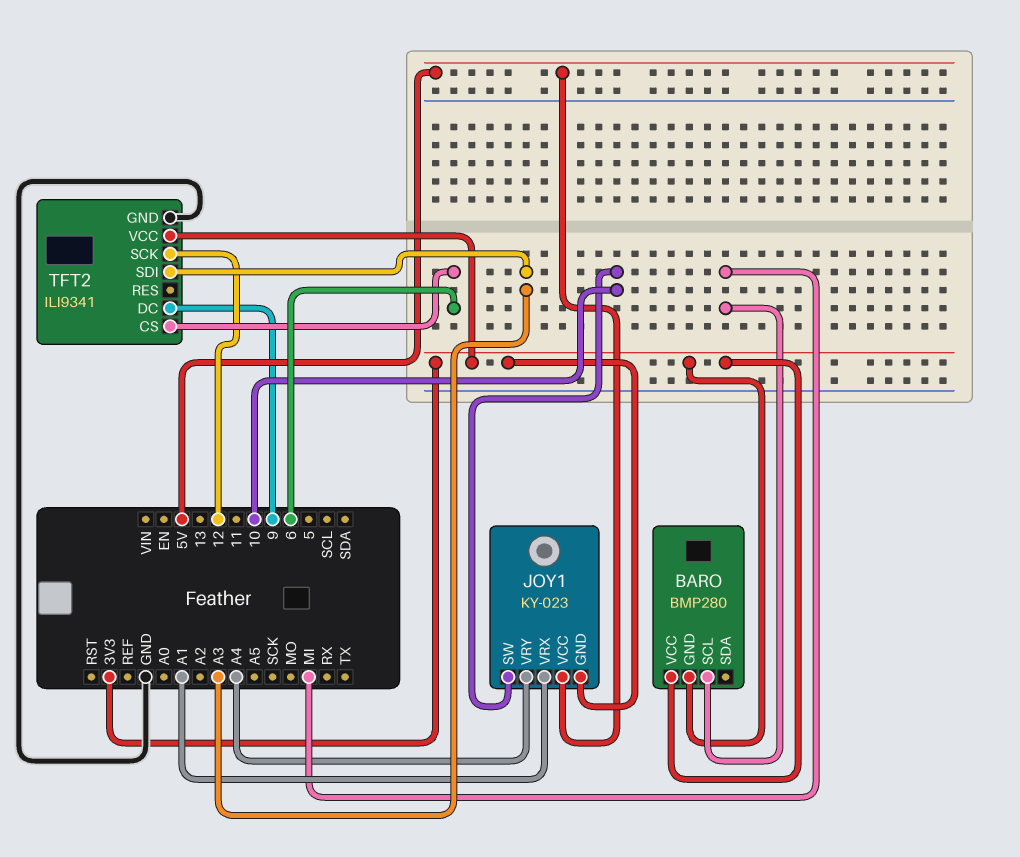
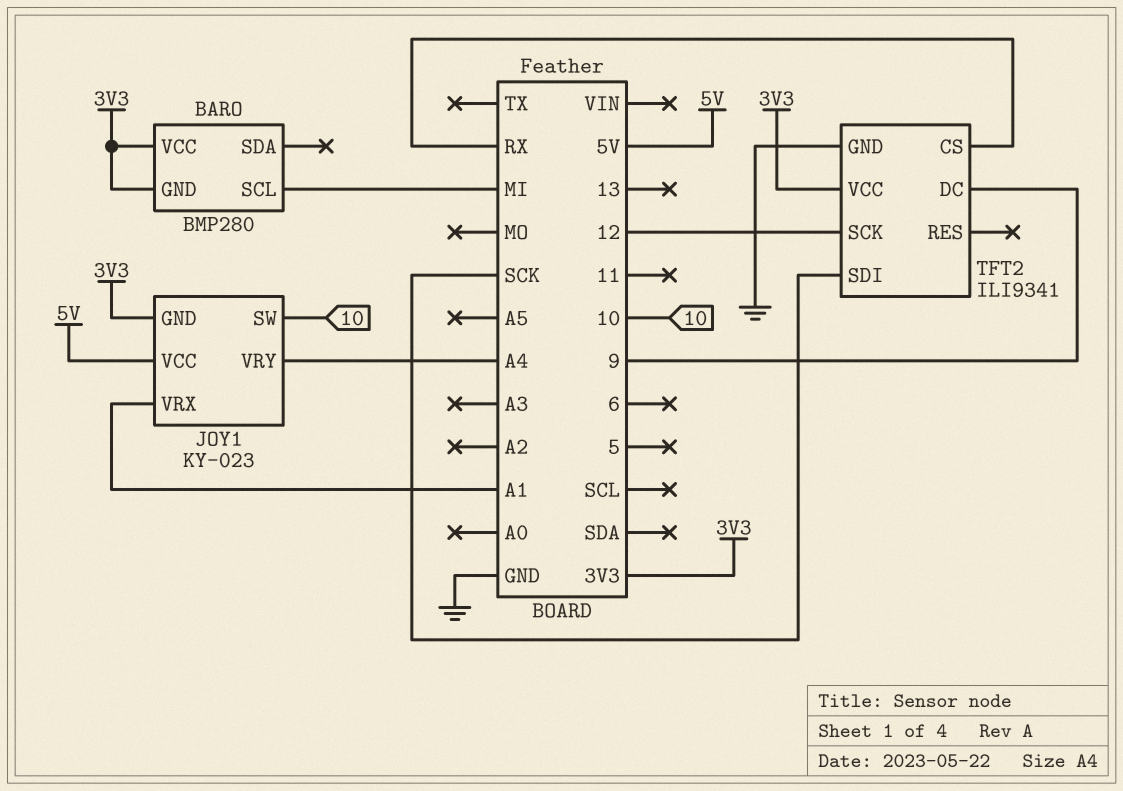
TFT2 pin CS: 6 -> RX
TFT2 pin SDI: A3 -> SCK

